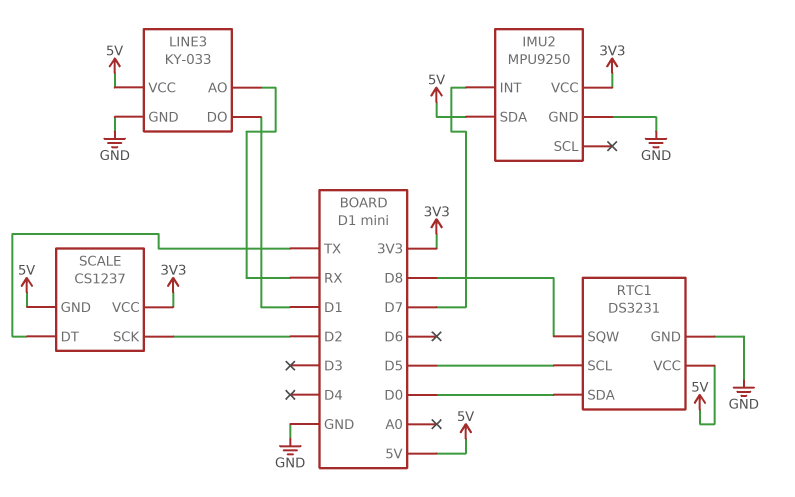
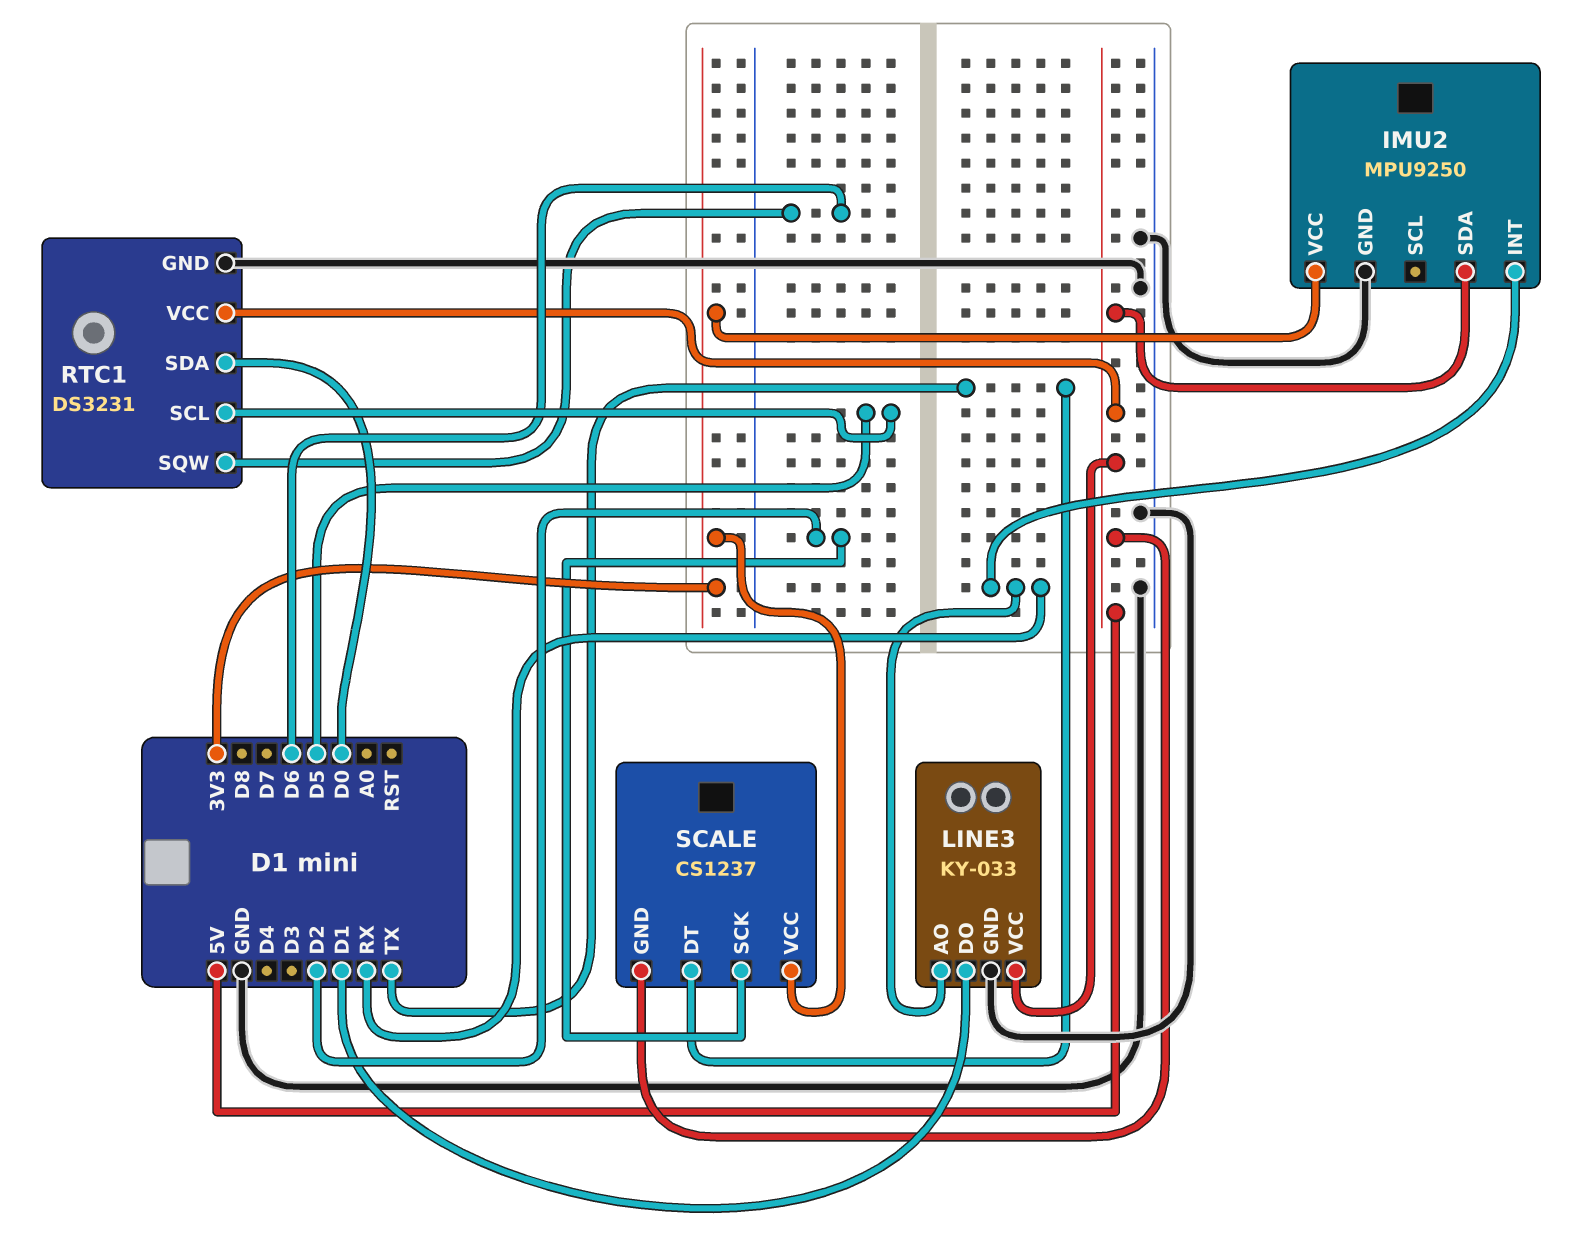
IMU2 pin INT: D7 -> RX
RTC1 pin SQW: D8 -> D6

